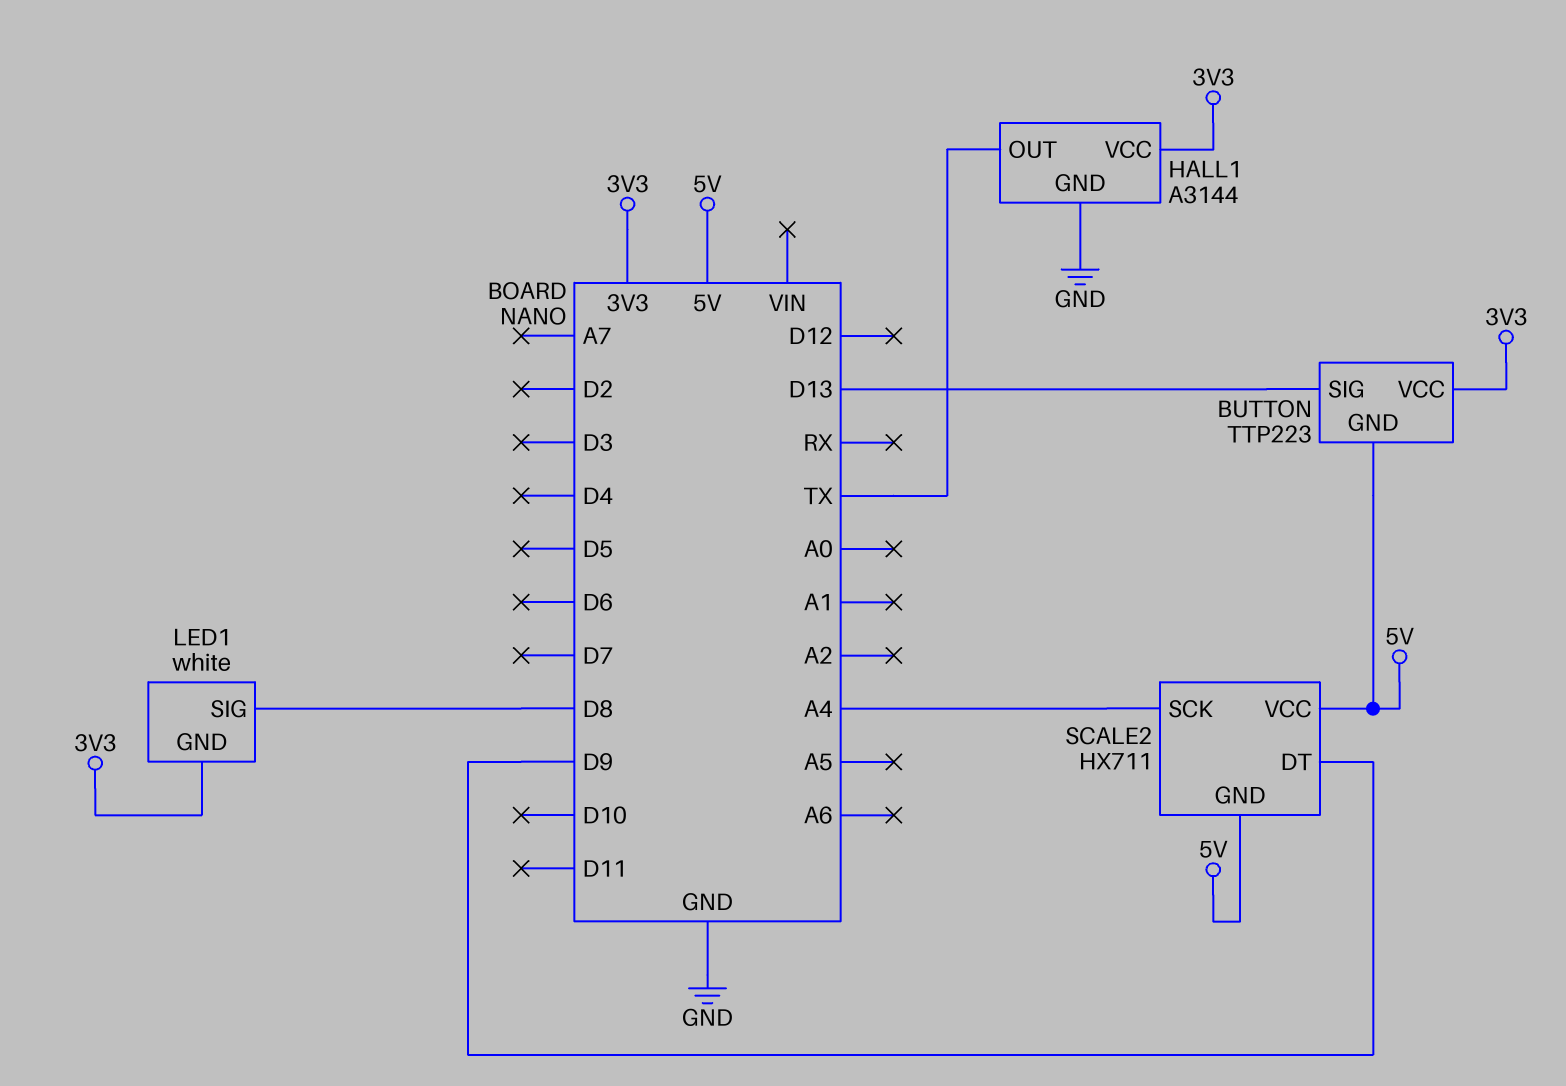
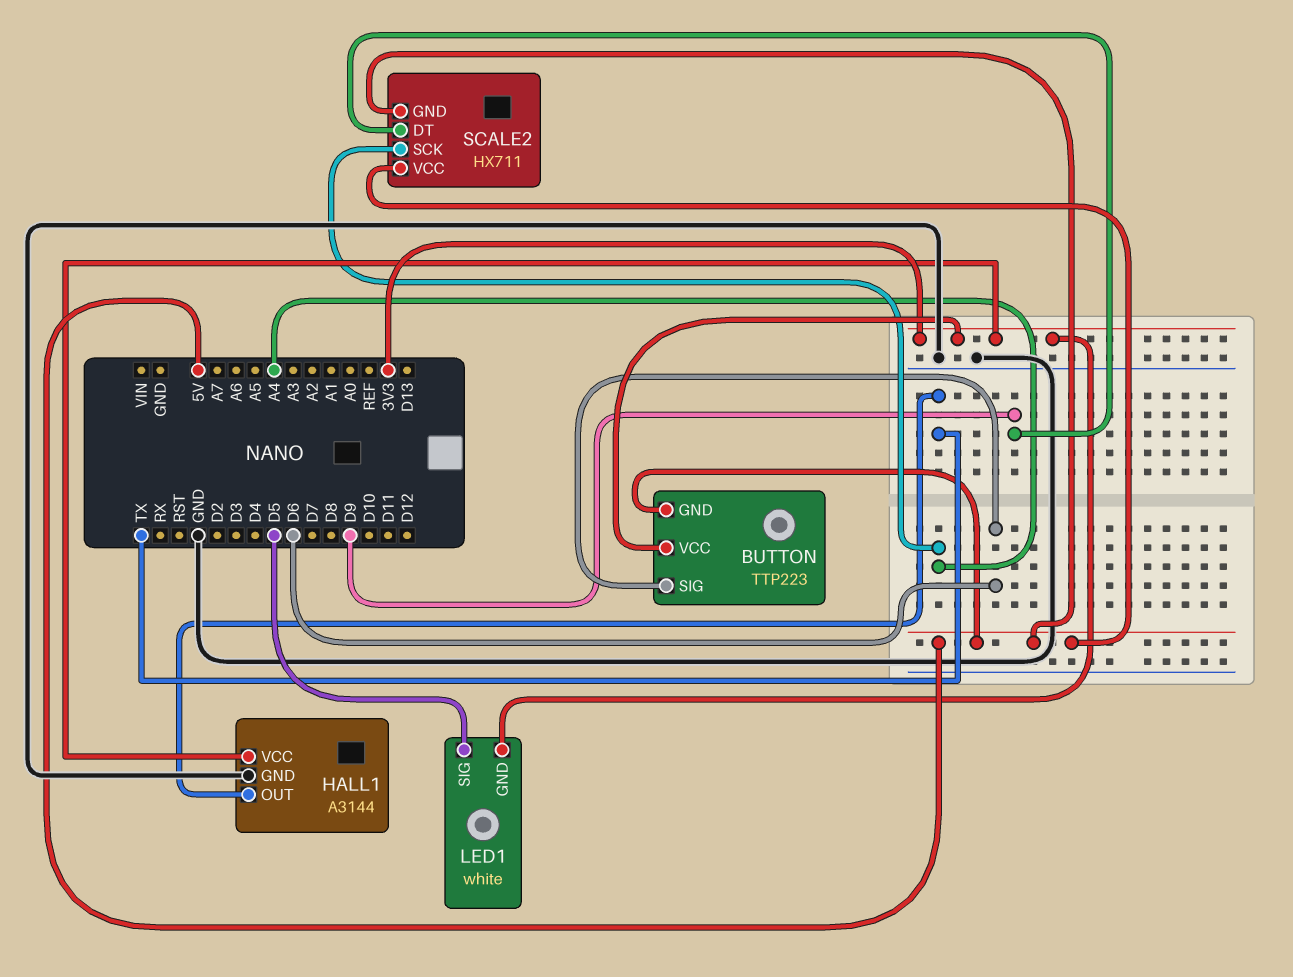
BUTTON pin SIG: D13 -> D6
LED1 pin SIG: D8 -> D5

